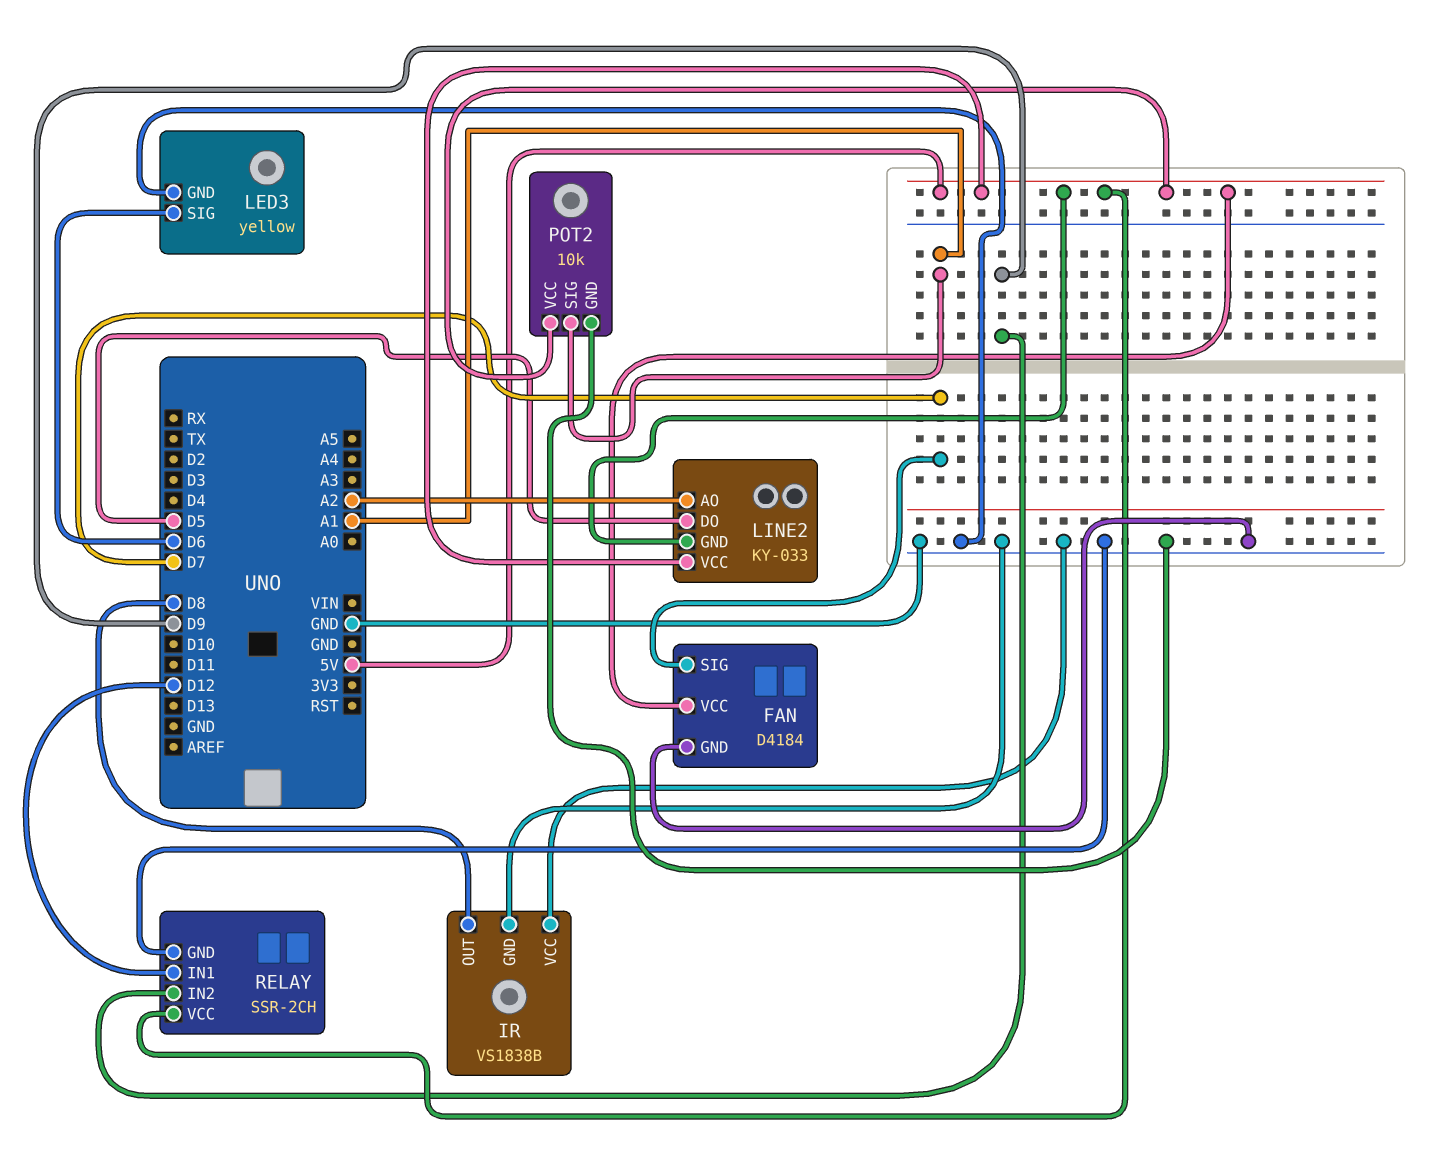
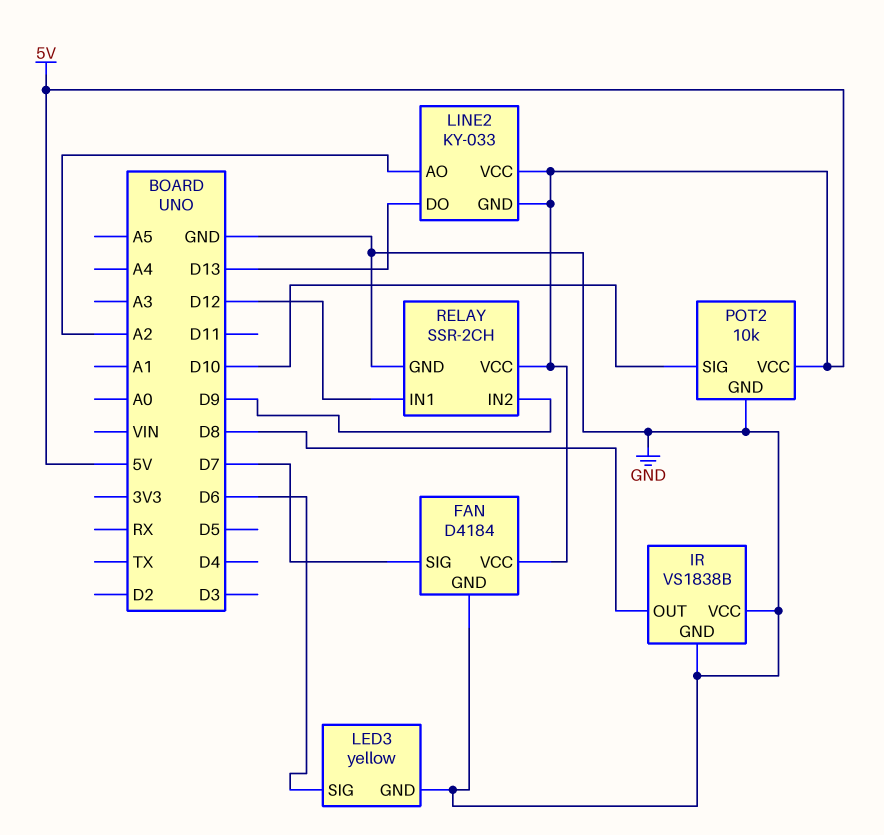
LINE2 pin DO: D5 -> D13
POT2 pin SIG: A1 -> D10

